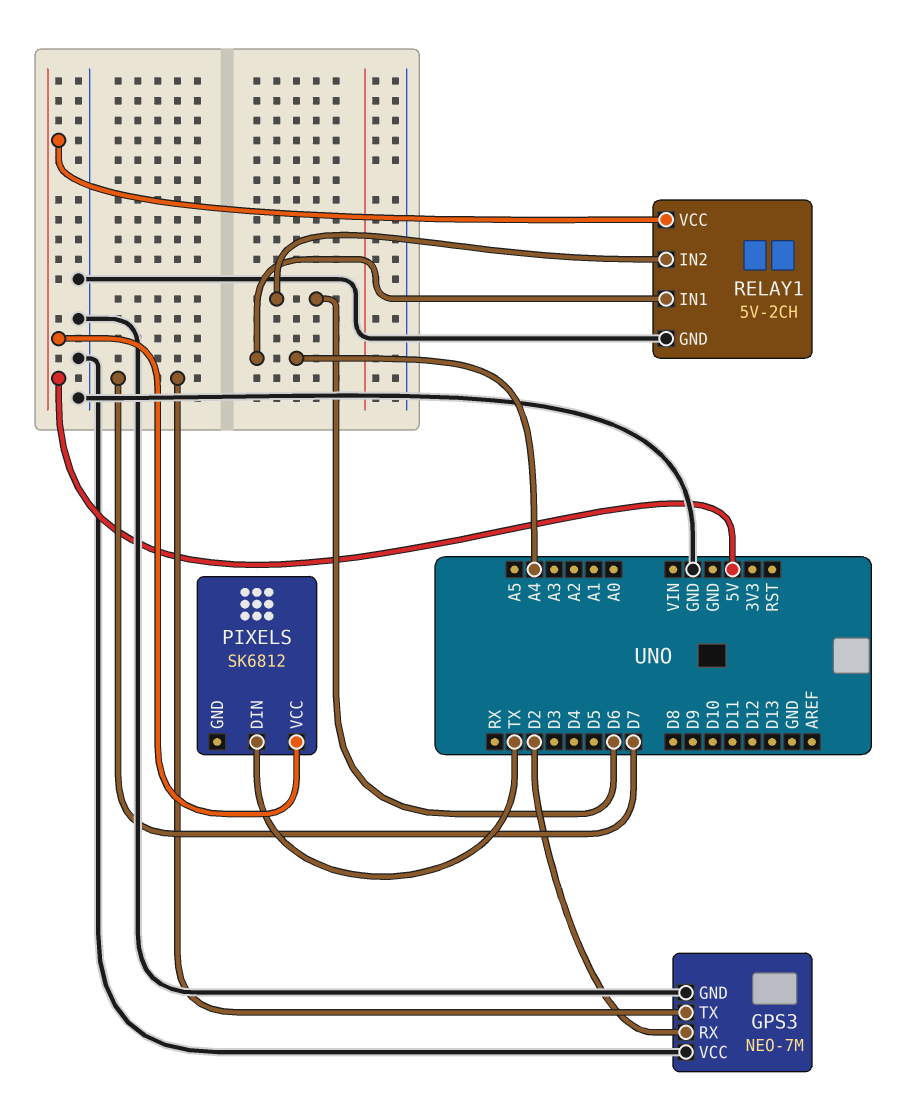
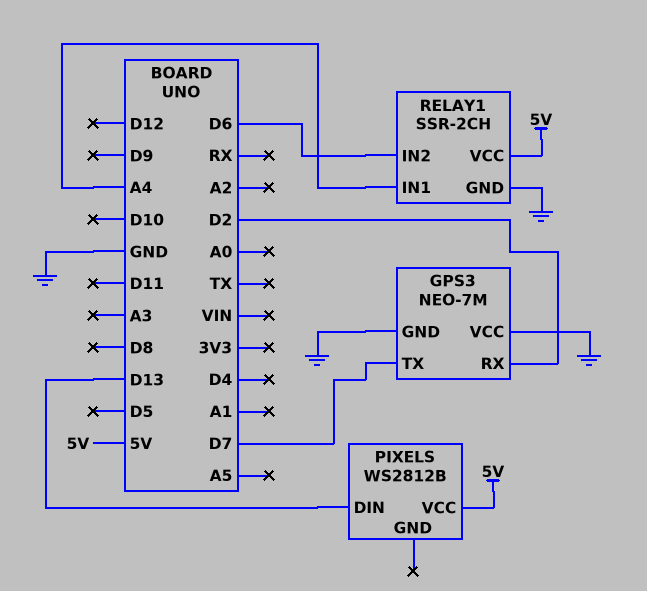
PIXELS: SK6812 -> WS2812B
PIXELS pin DIN: TX -> D13
RELAY1: 5V-2CH -> SSR-2CH

